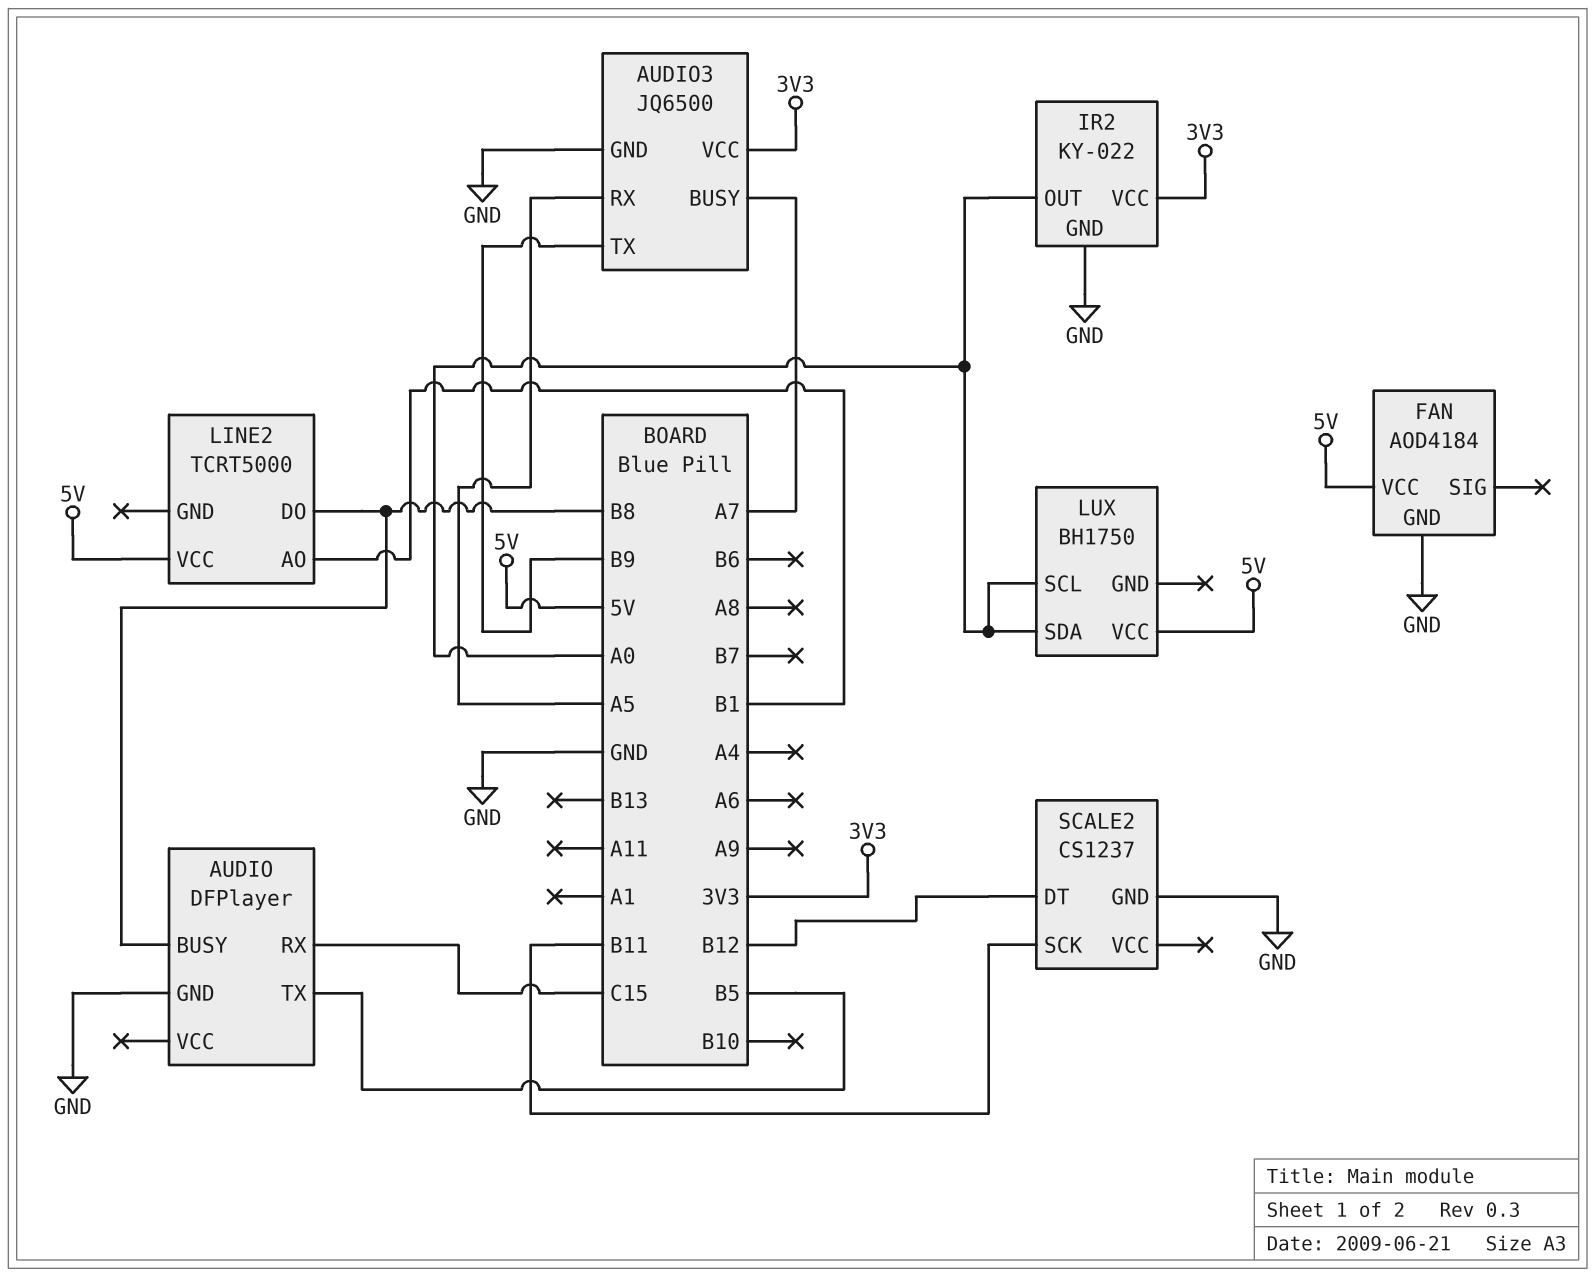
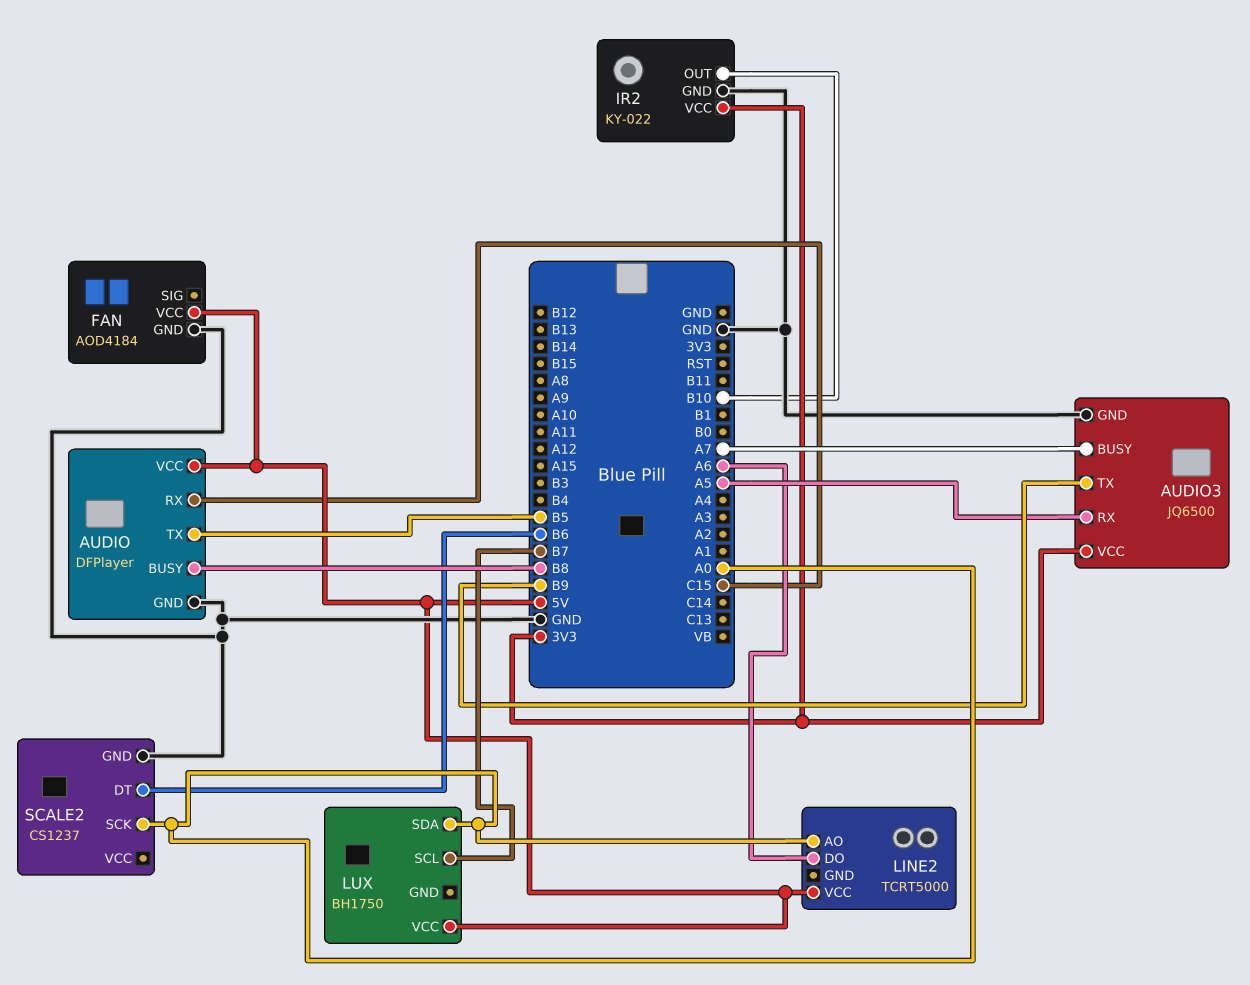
AUDIO pin VCC: none -> 5V
IR2 pin OUT: A0 -> B10
LINE2 pin AO: B1 -> A0
LINE2 pin DO: B8 -> A6
LUX pin SCL: A0 -> B7
SCALE2 pin DT: B12 -> B6
SCALE2 pin SCK: B11 -> A0

